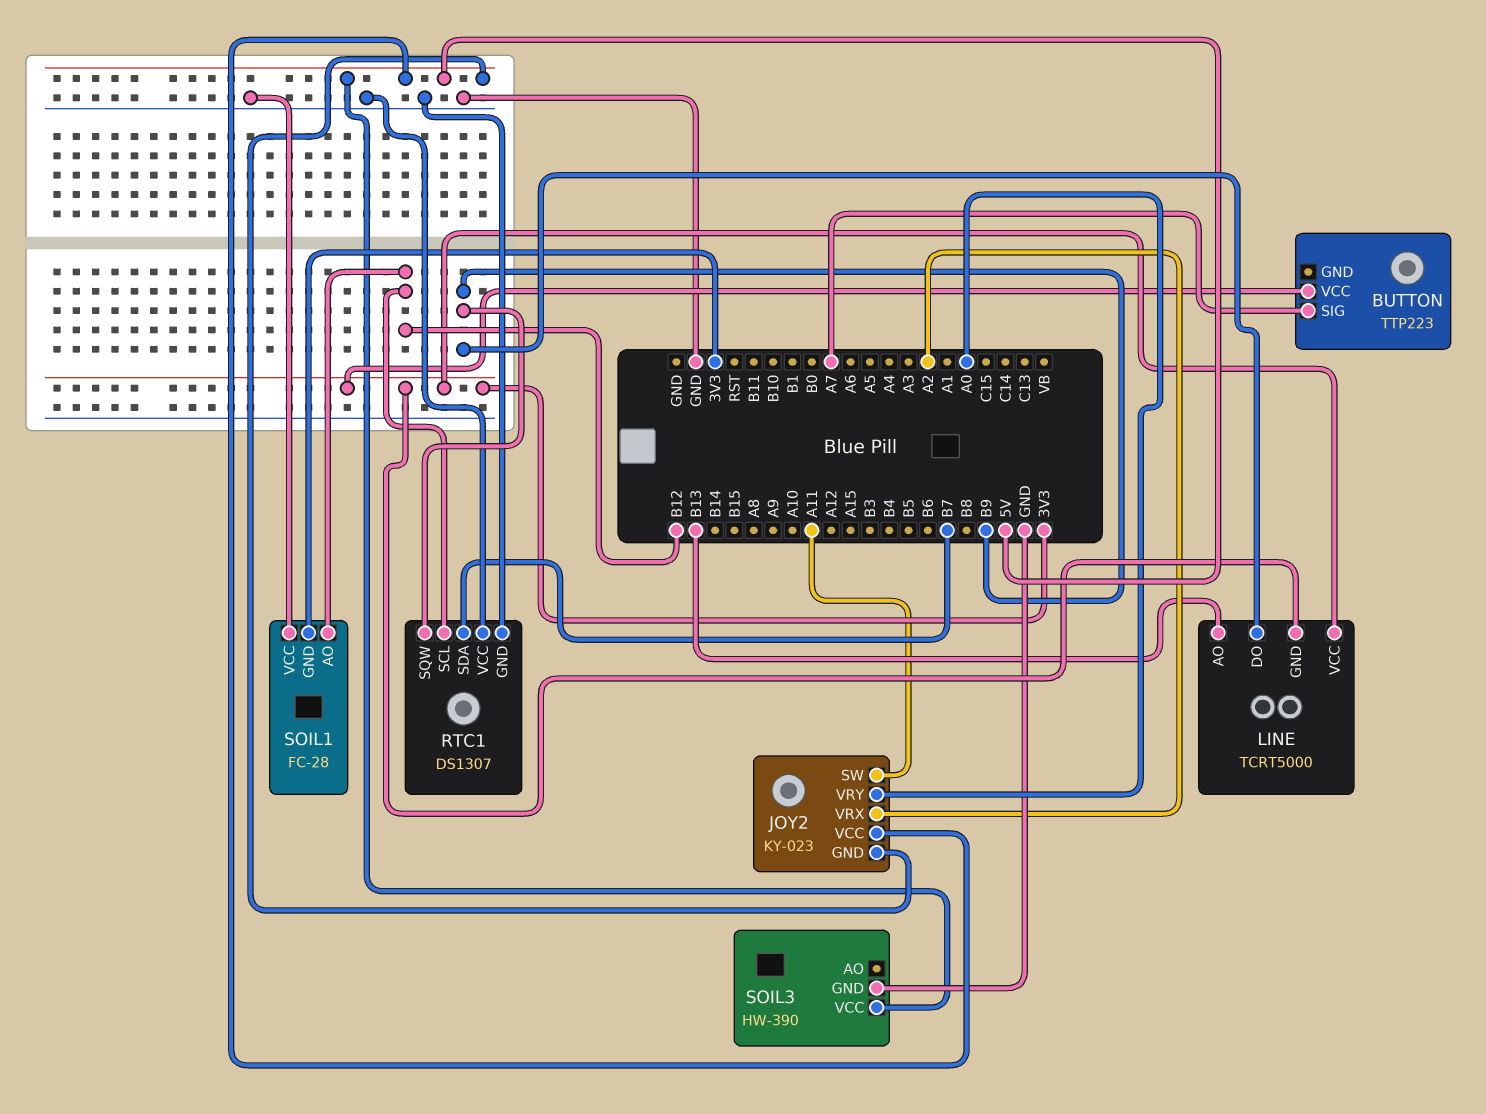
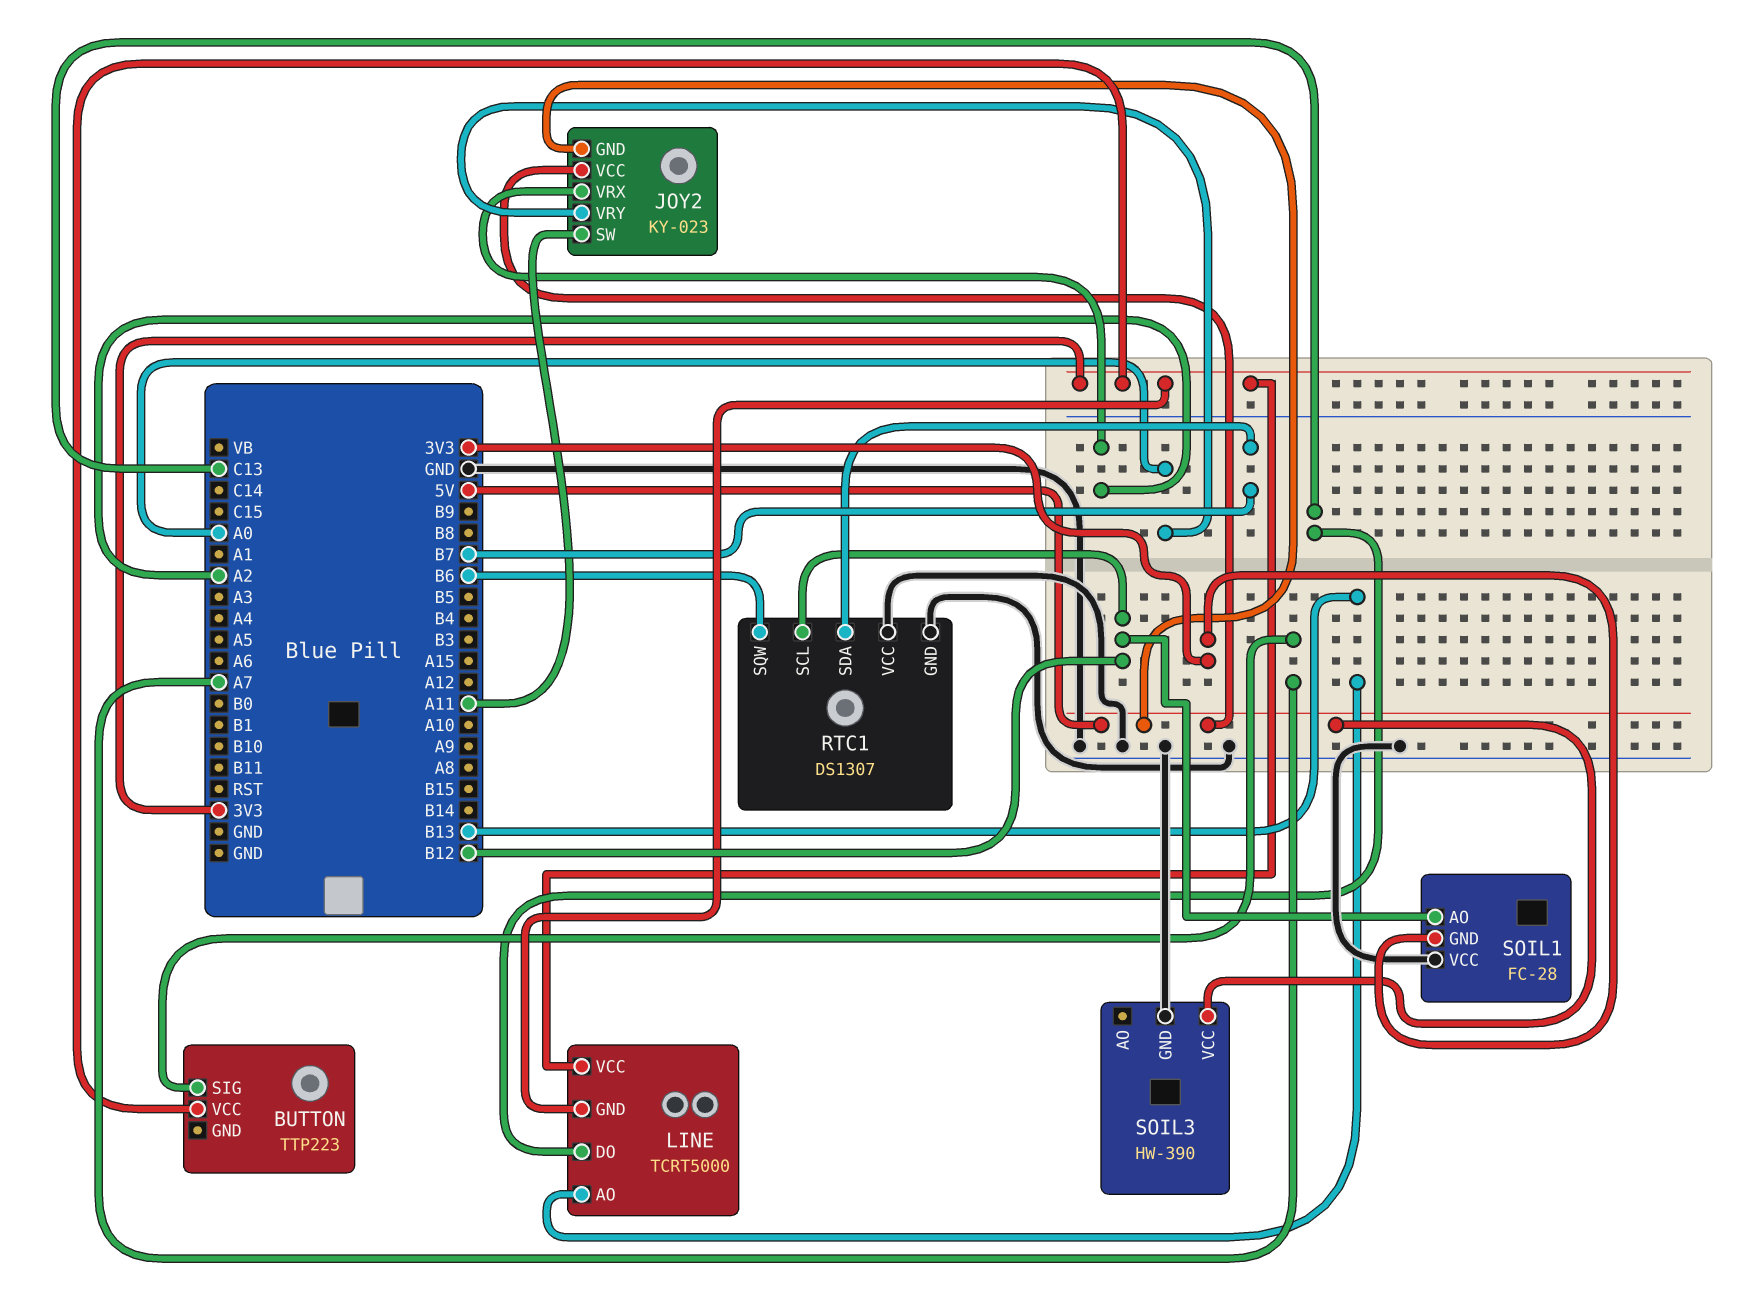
LINE pin DO: B9 -> C13
RTC1 pin SQW: B9 -> B6

